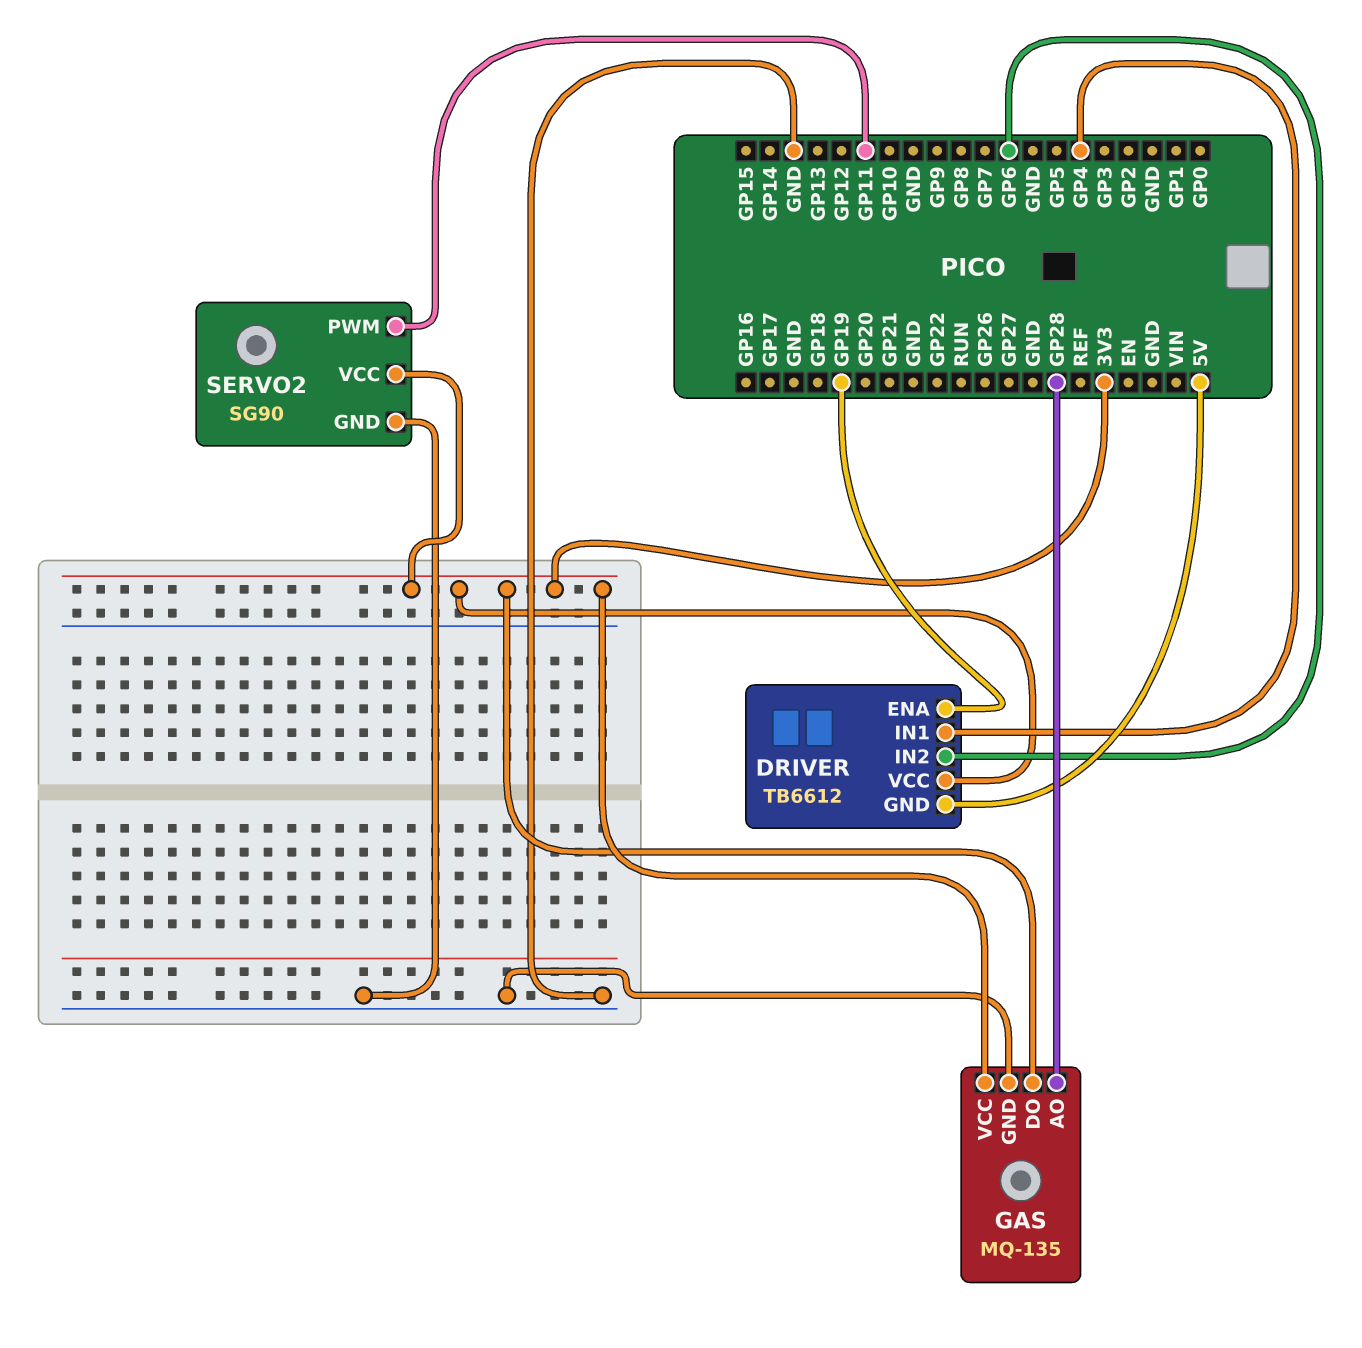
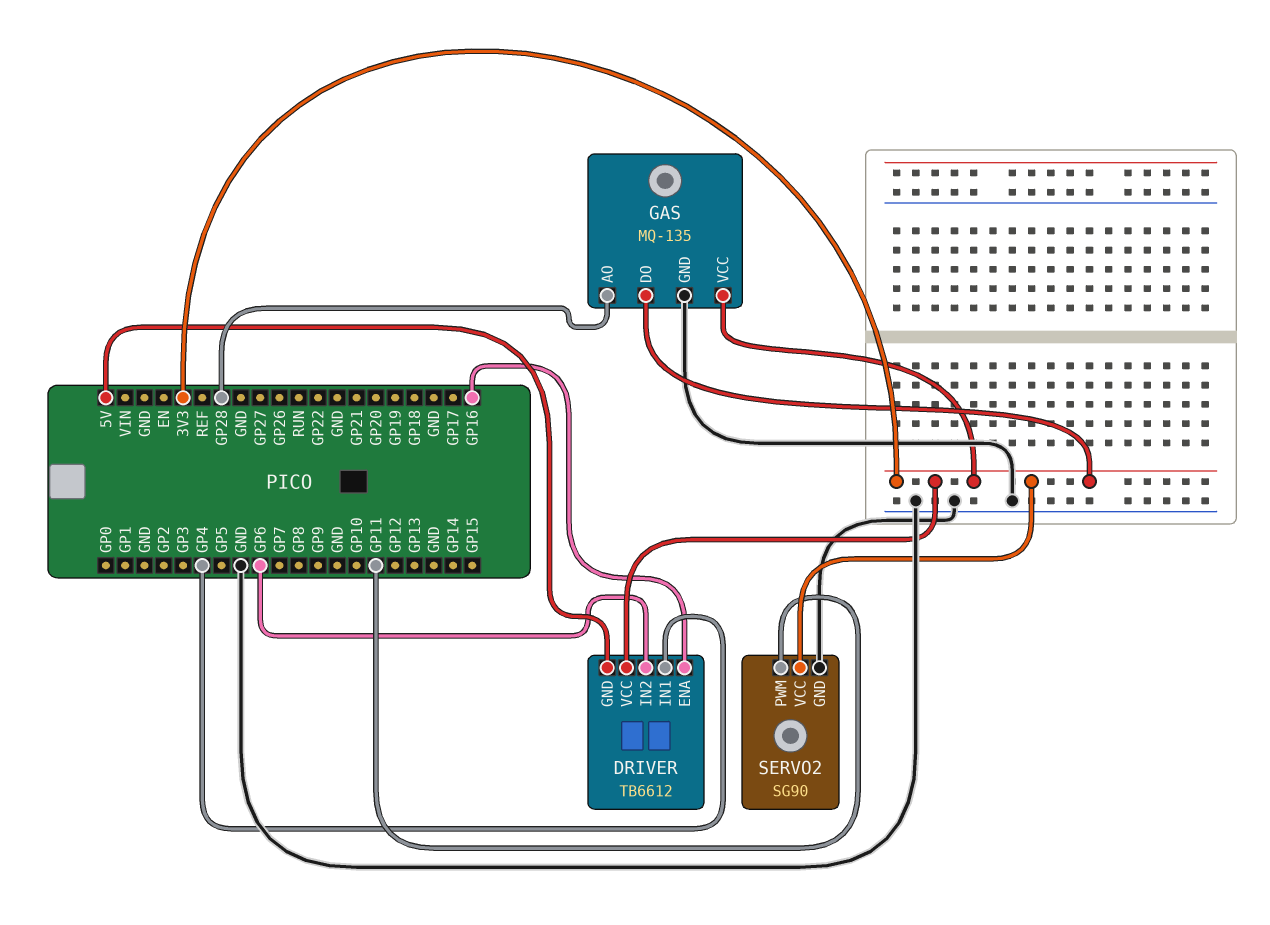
DRIVER pin ENA: GP19 -> GP16

